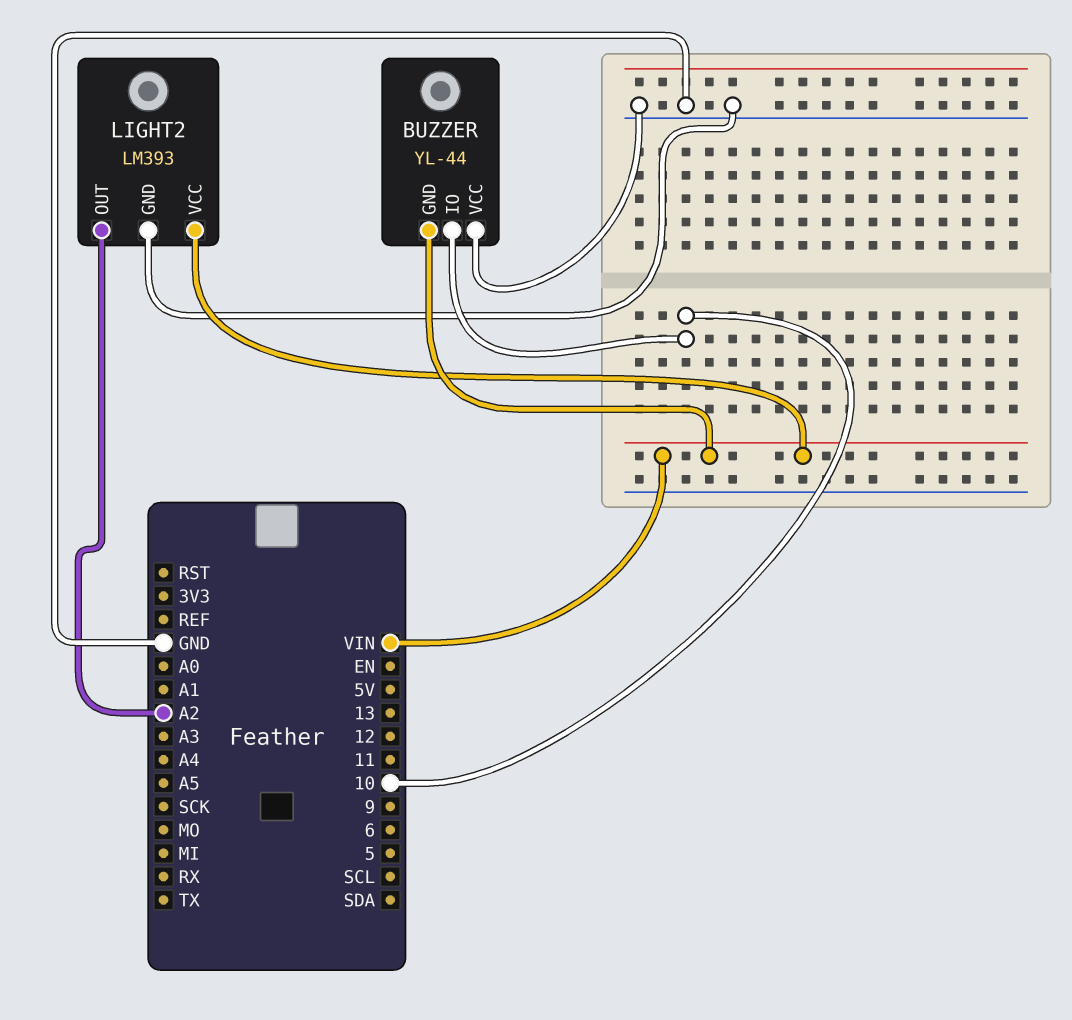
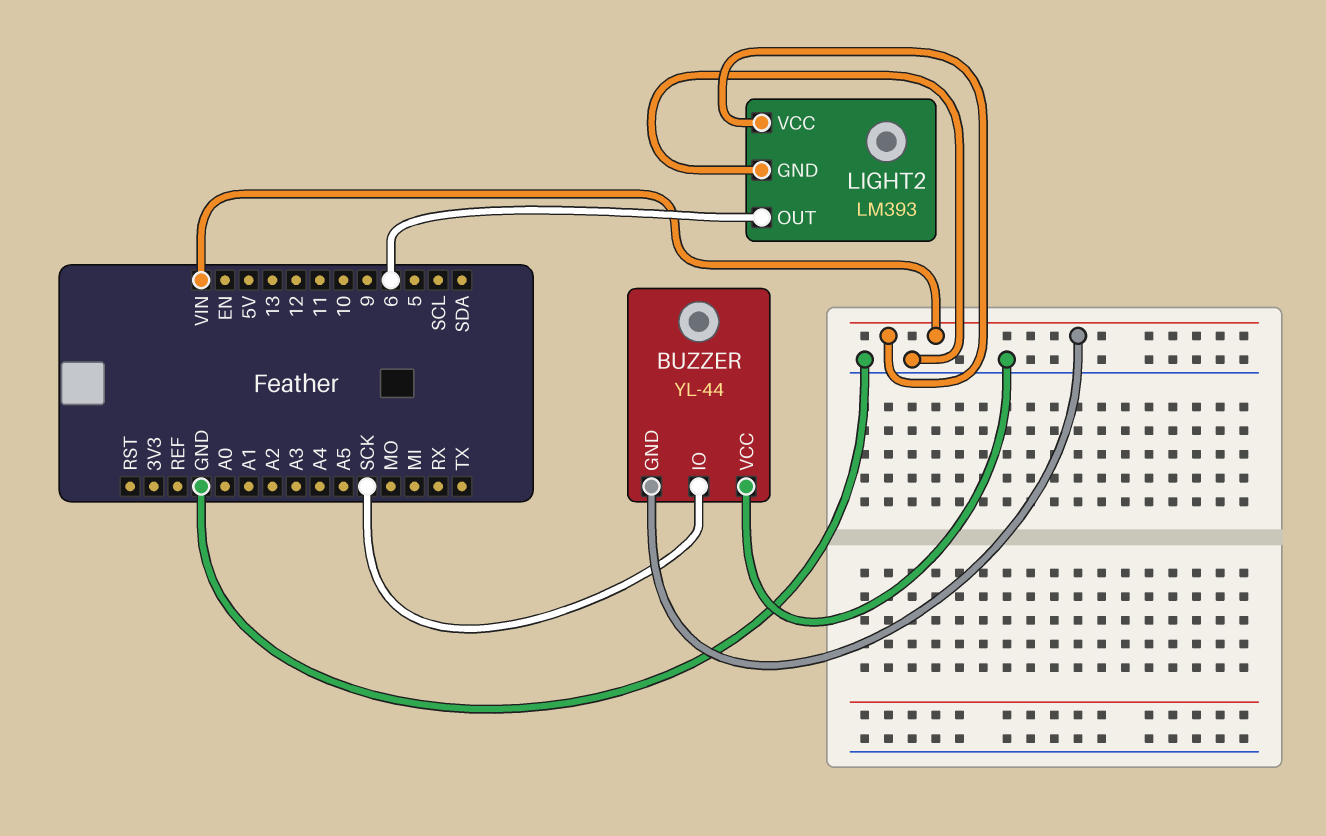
BUZZER pin IO: 10 -> SCK
LIGHT2 pin OUT: A2 -> 6

